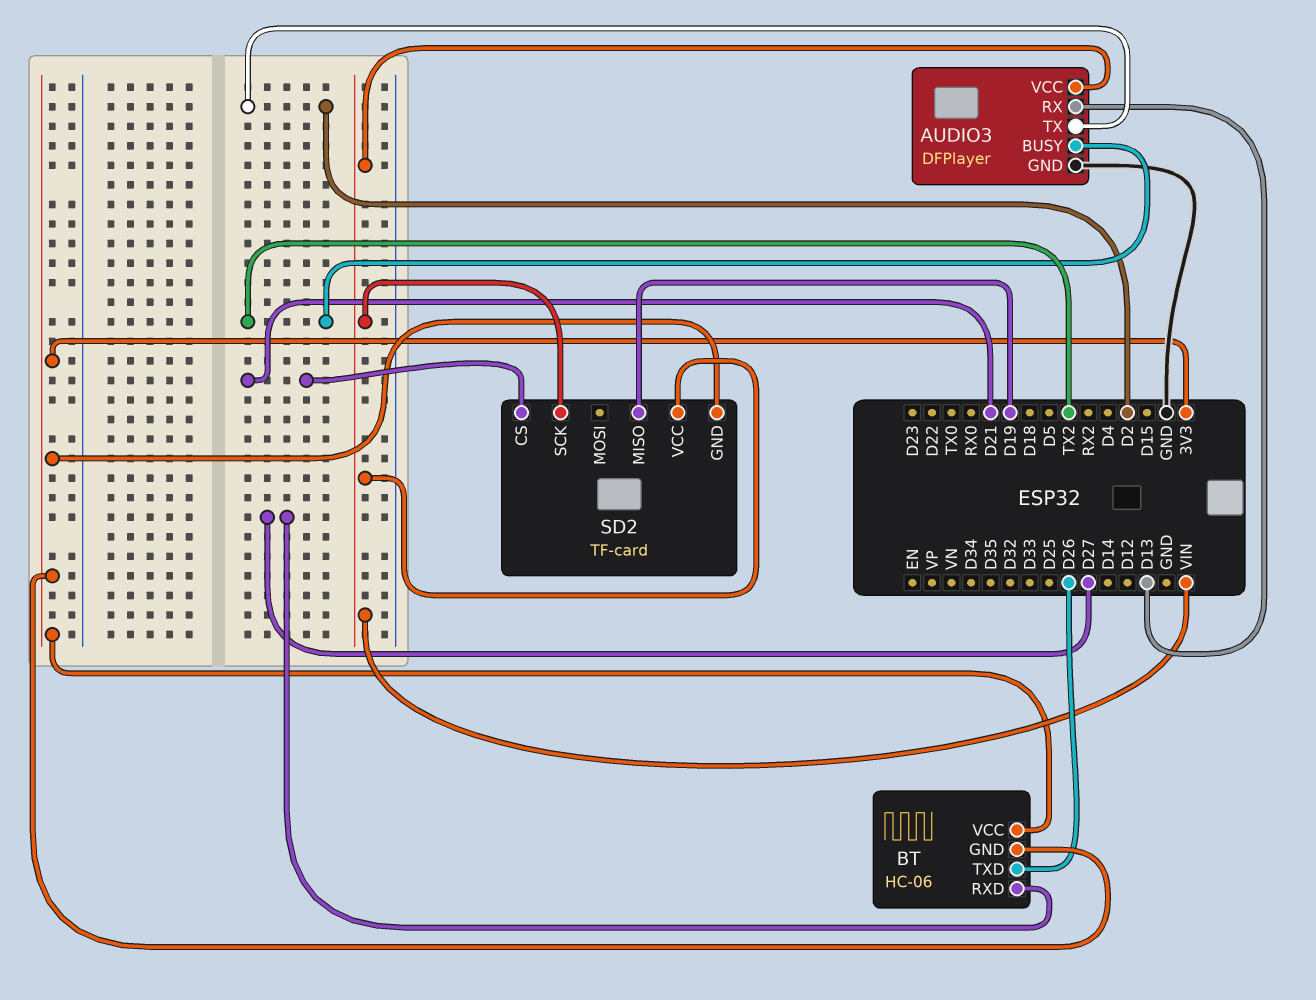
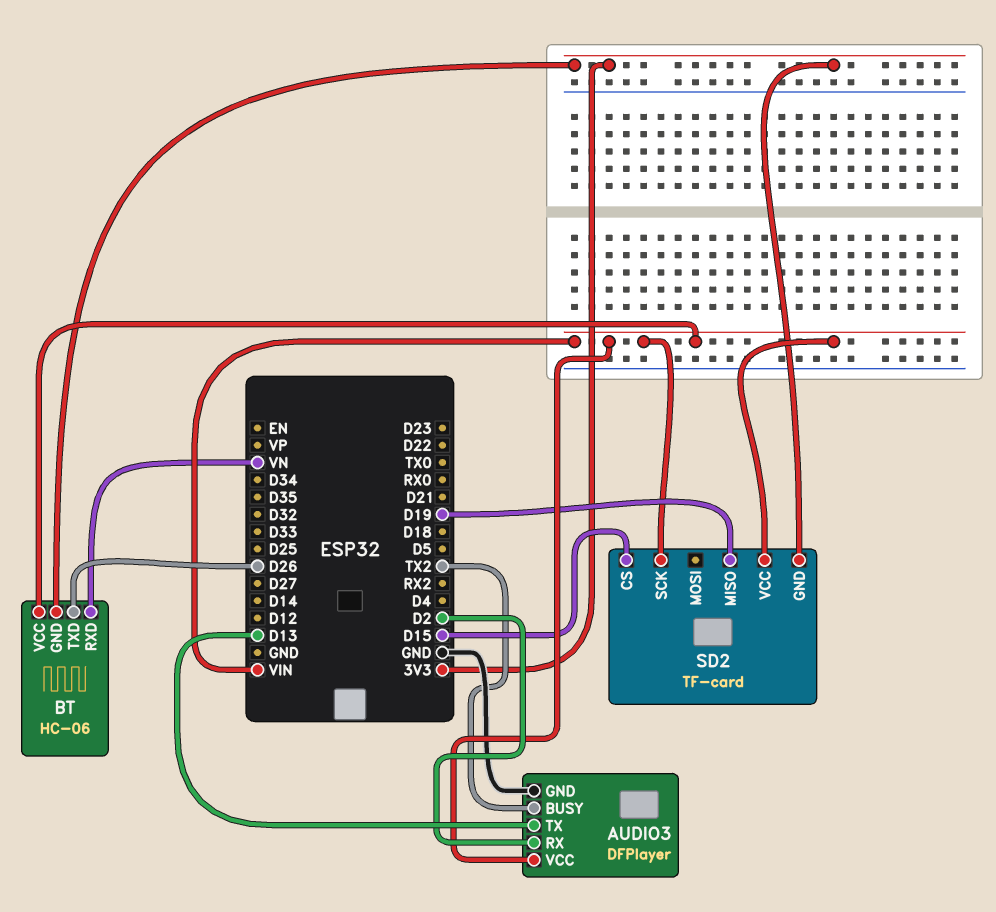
AUDIO3 pin RX: D13 -> D2
AUDIO3 pin TX: D2 -> D13
BT pin RXD: D27 -> VN
BT pin VCC: 3V3 -> VIN
SD2 pin CS: D21 -> D15

